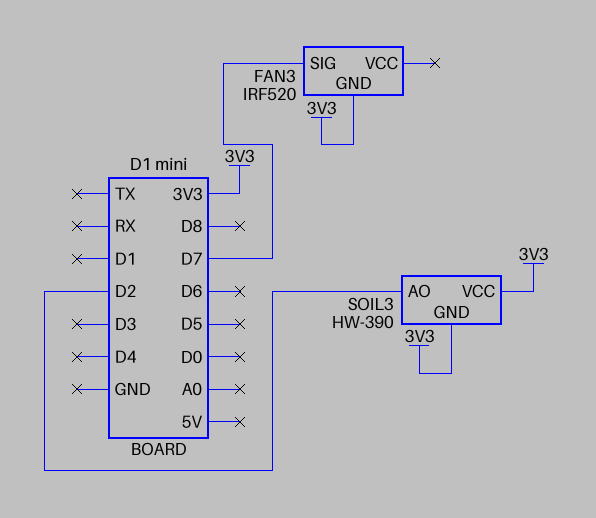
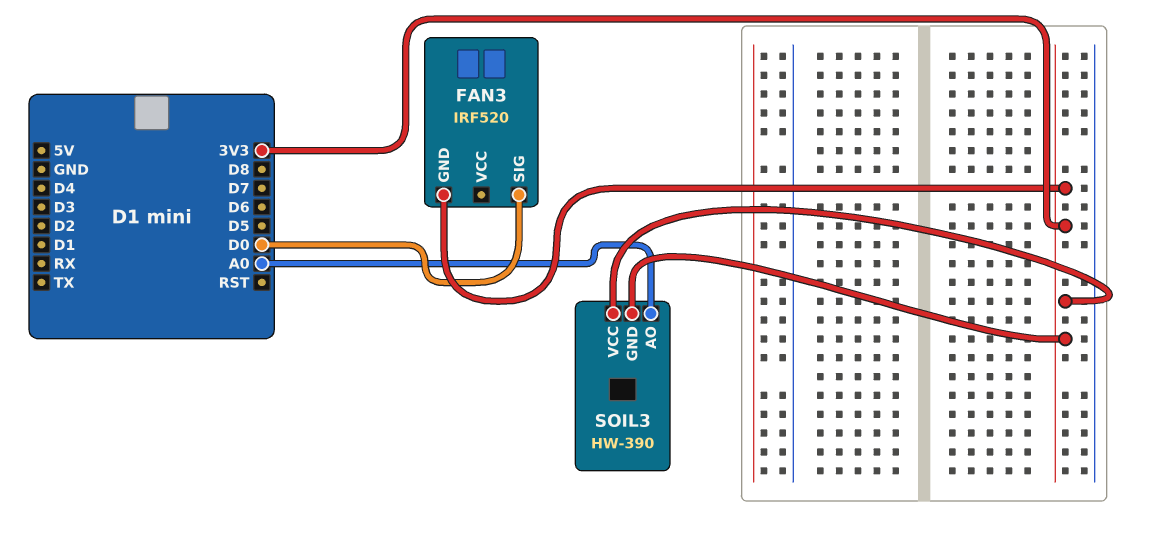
FAN3 pin SIG: D7 -> D0
SOIL3 pin AO: D2 -> A0

